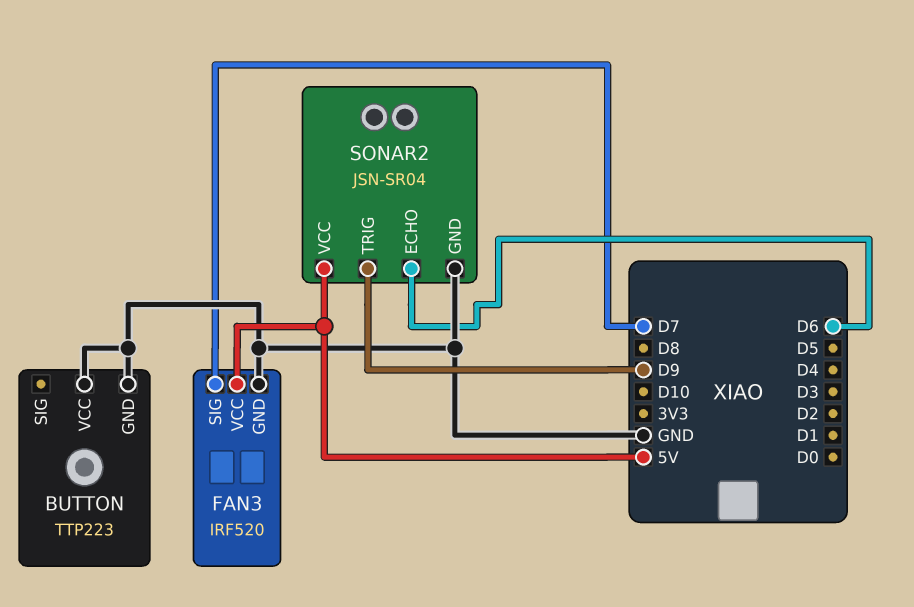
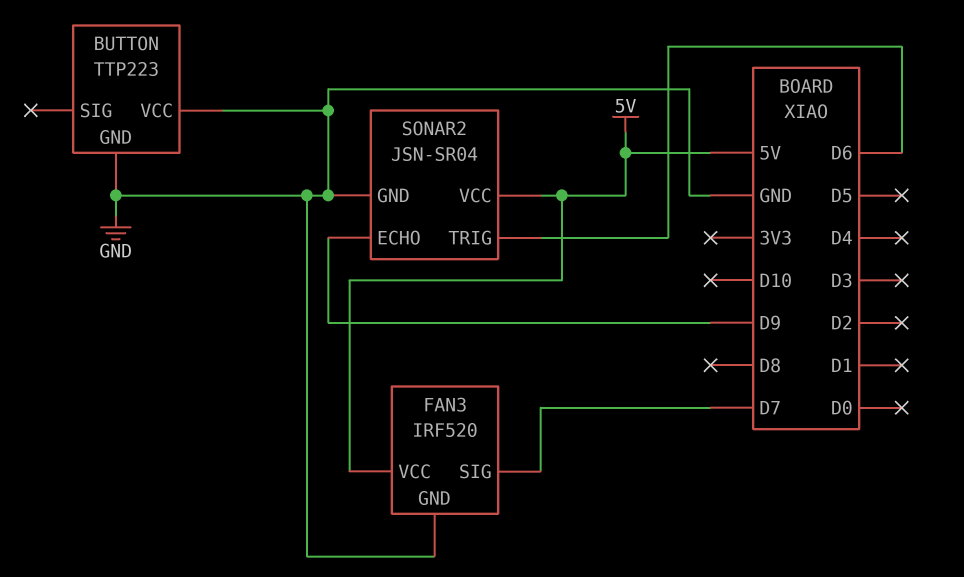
SONAR2 pin ECHO: D6 -> D9
SONAR2 pin TRIG: D9 -> D6

